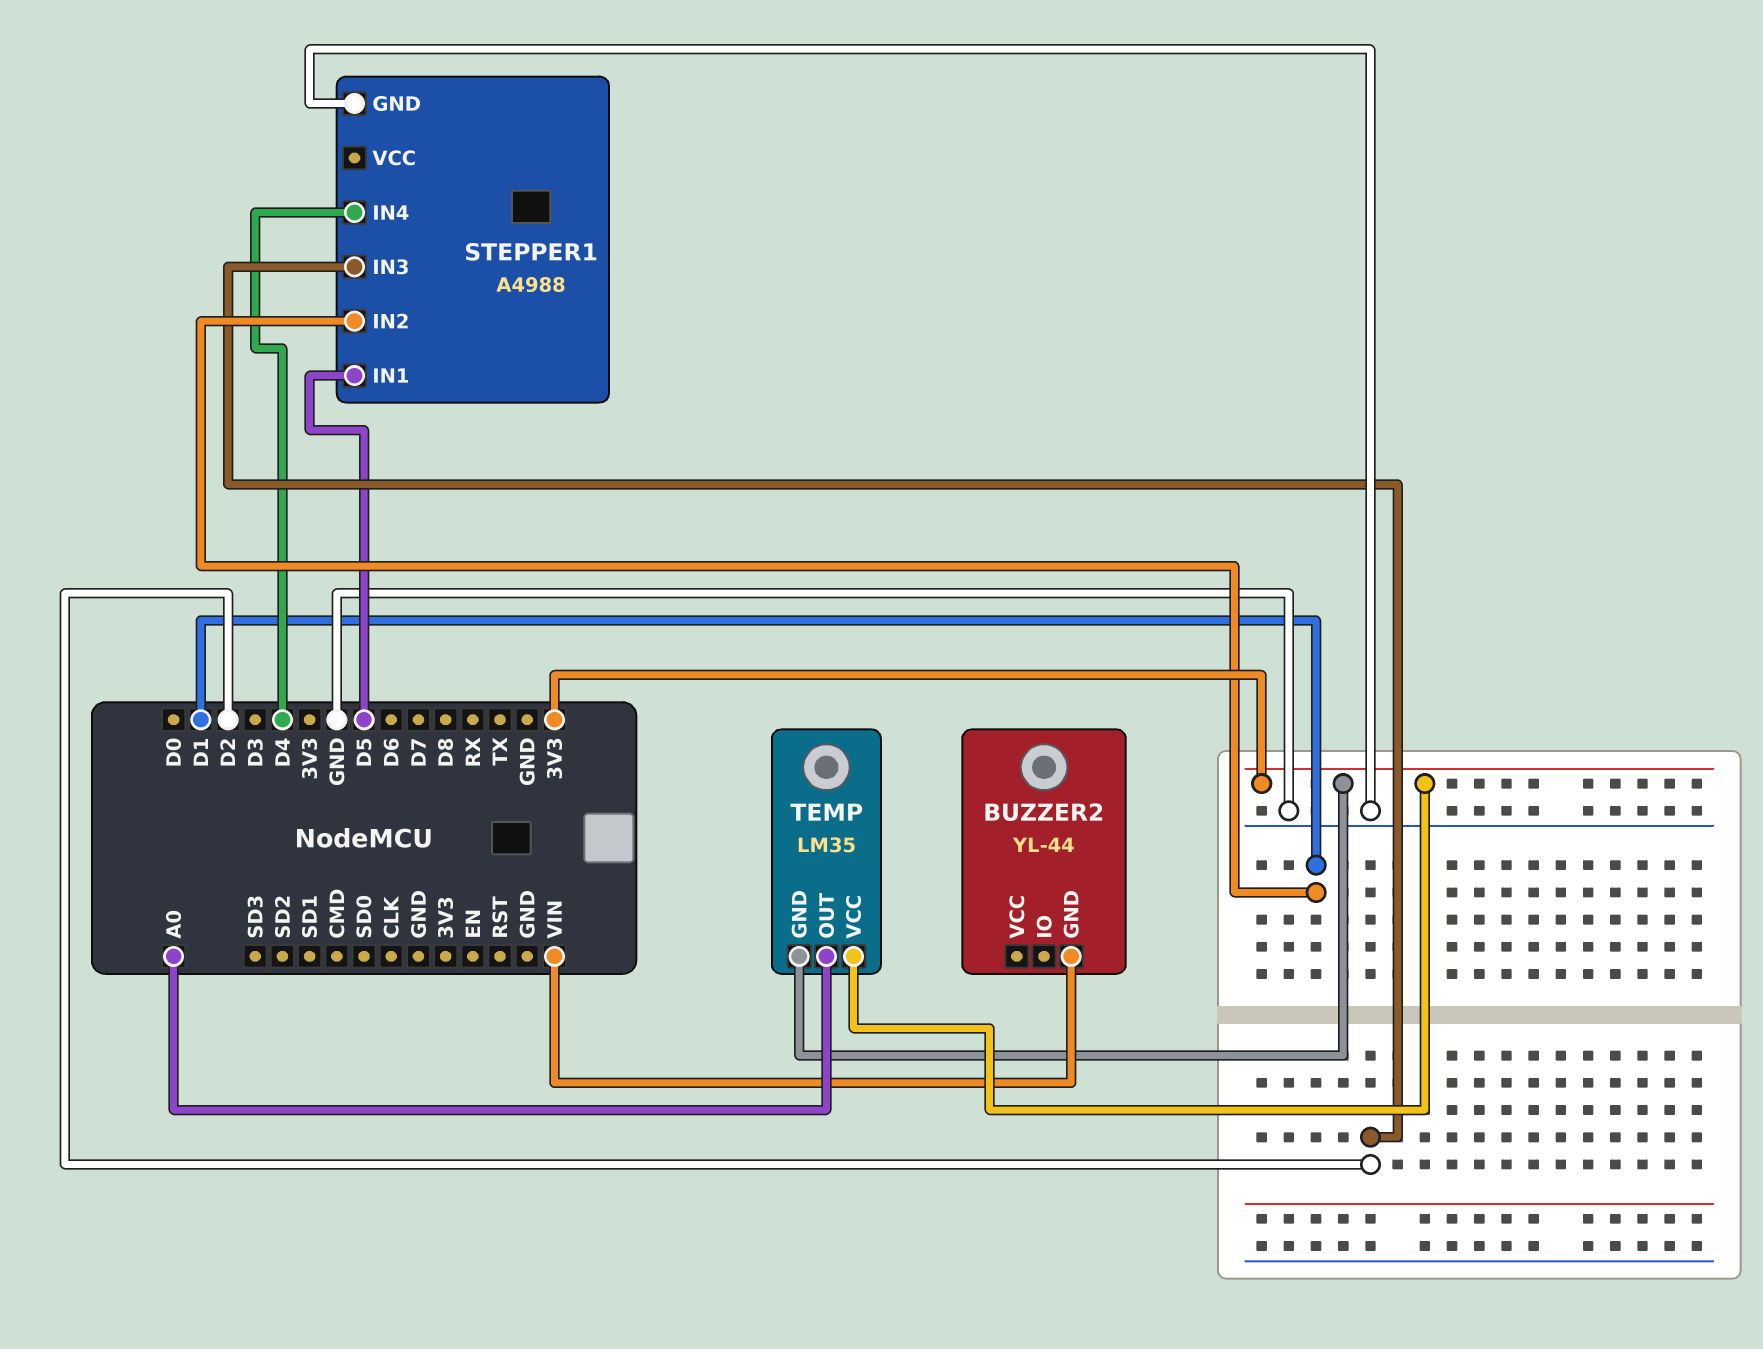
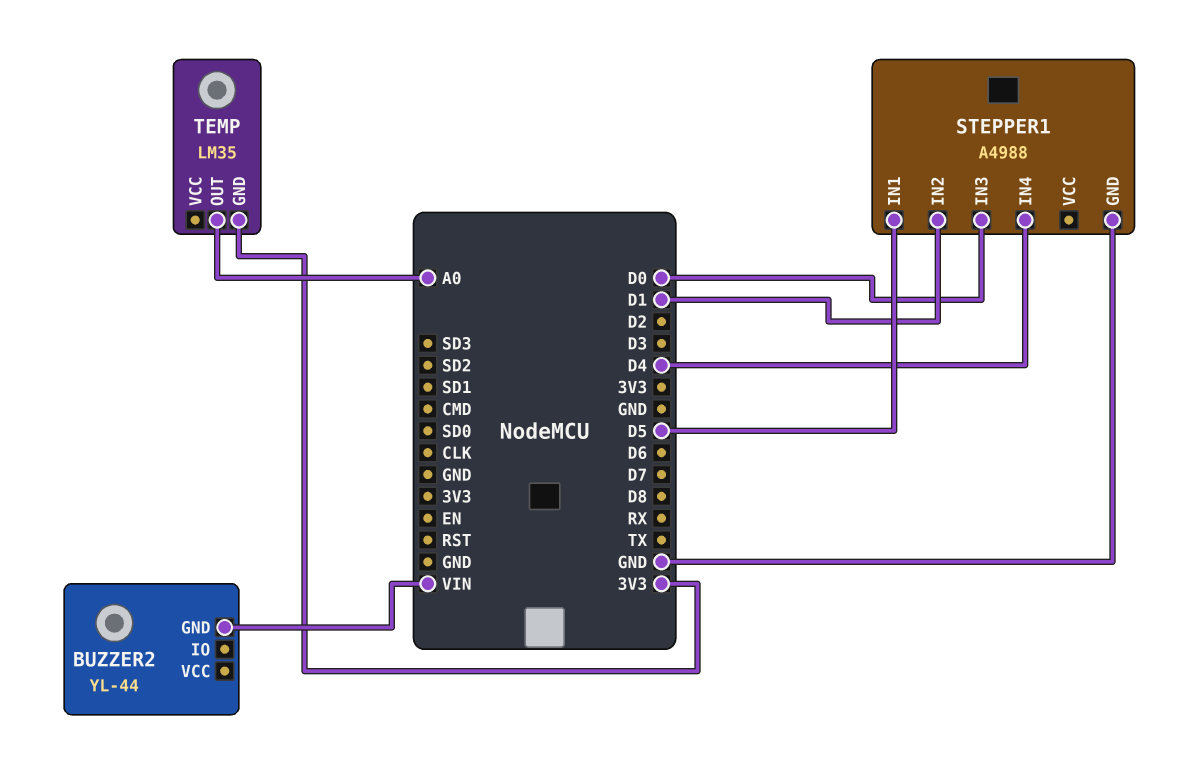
STEPPER1 pin IN3: D2 -> D0
TEMP pin VCC: 3V3 -> none

